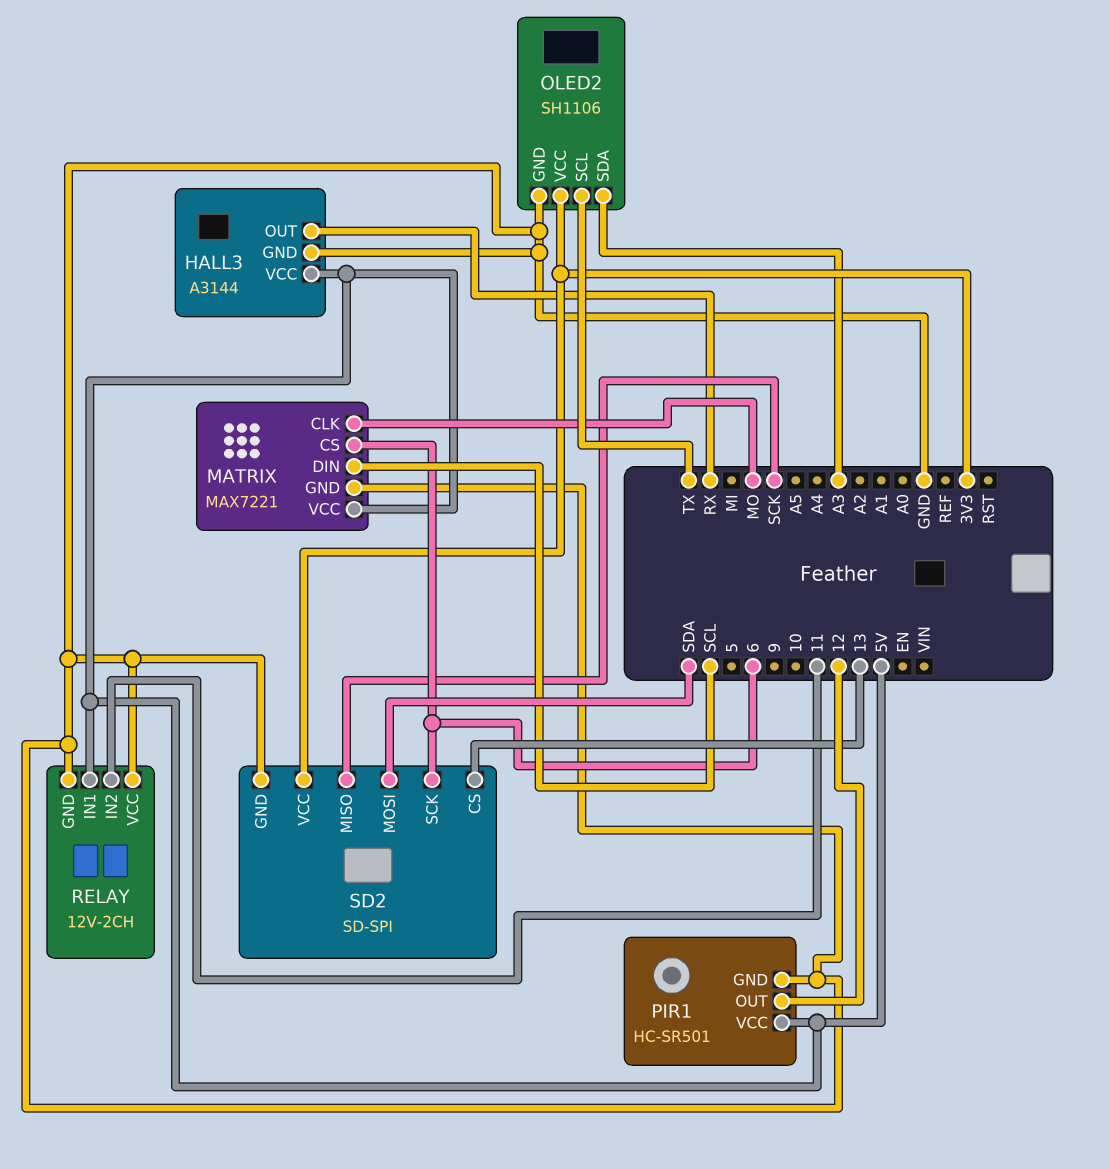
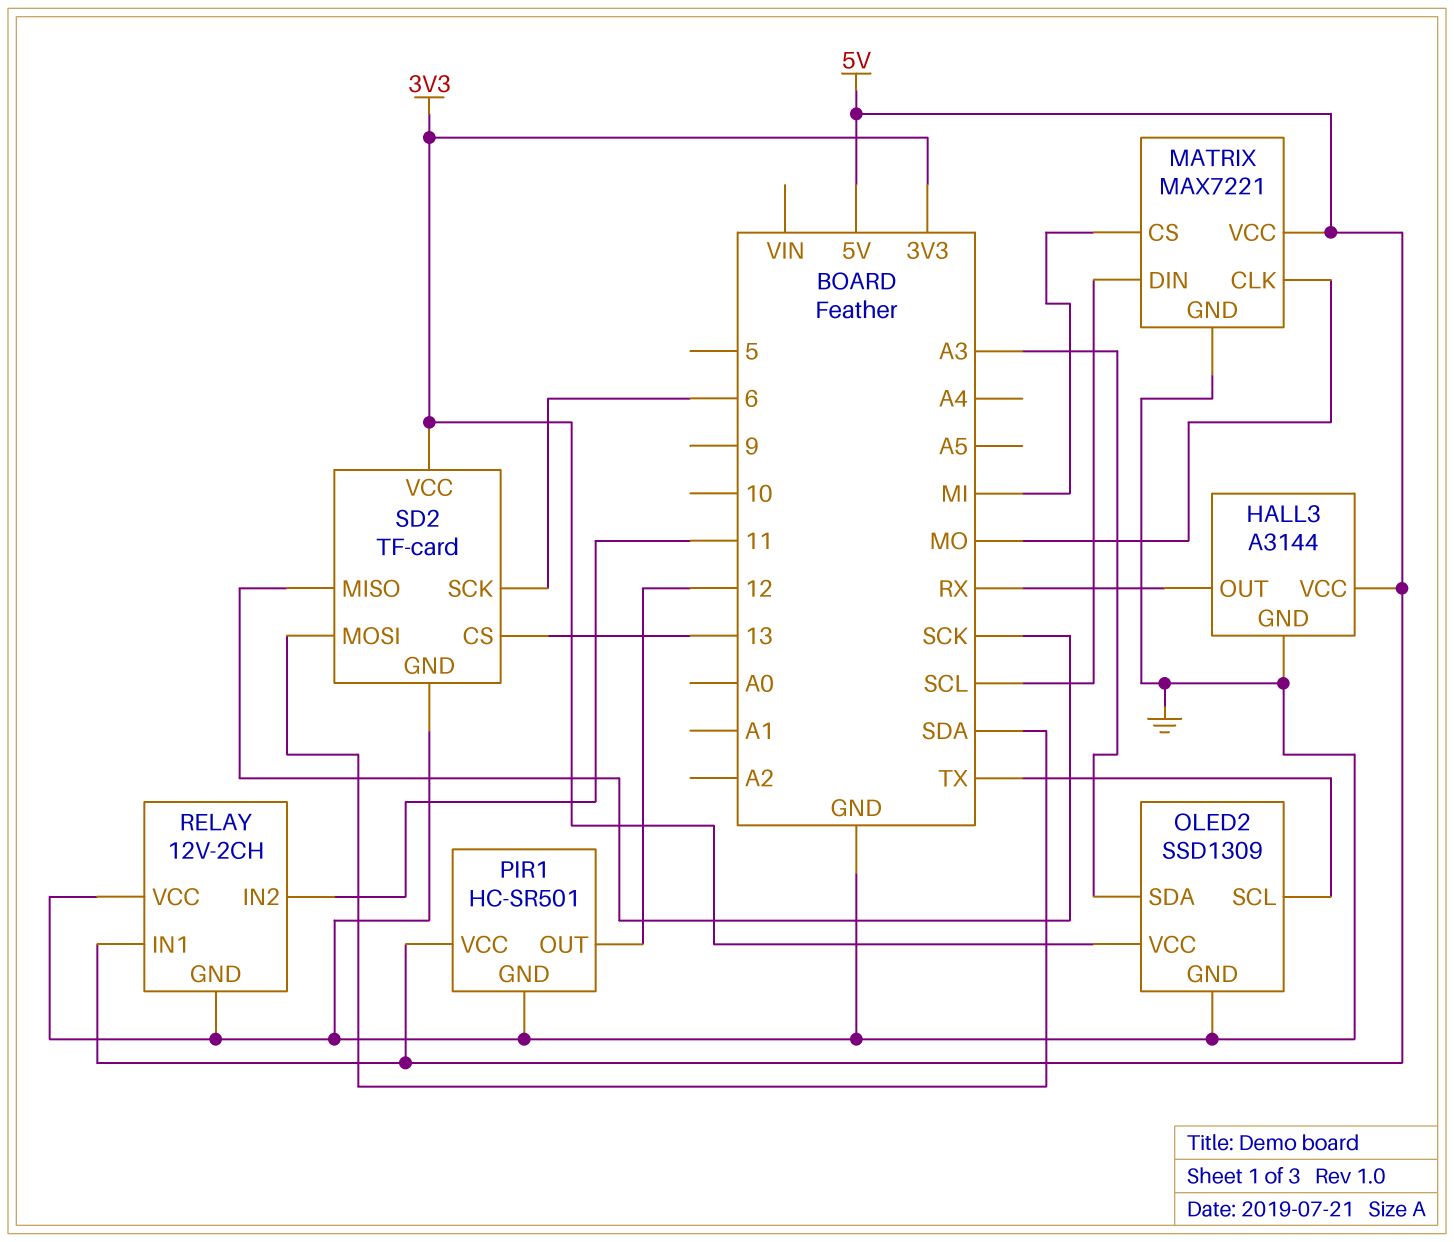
MATRIX pin CS: 6 -> MI
OLED2: SH1106 -> SSD1309
SD2: SD-SPI -> TF-card

